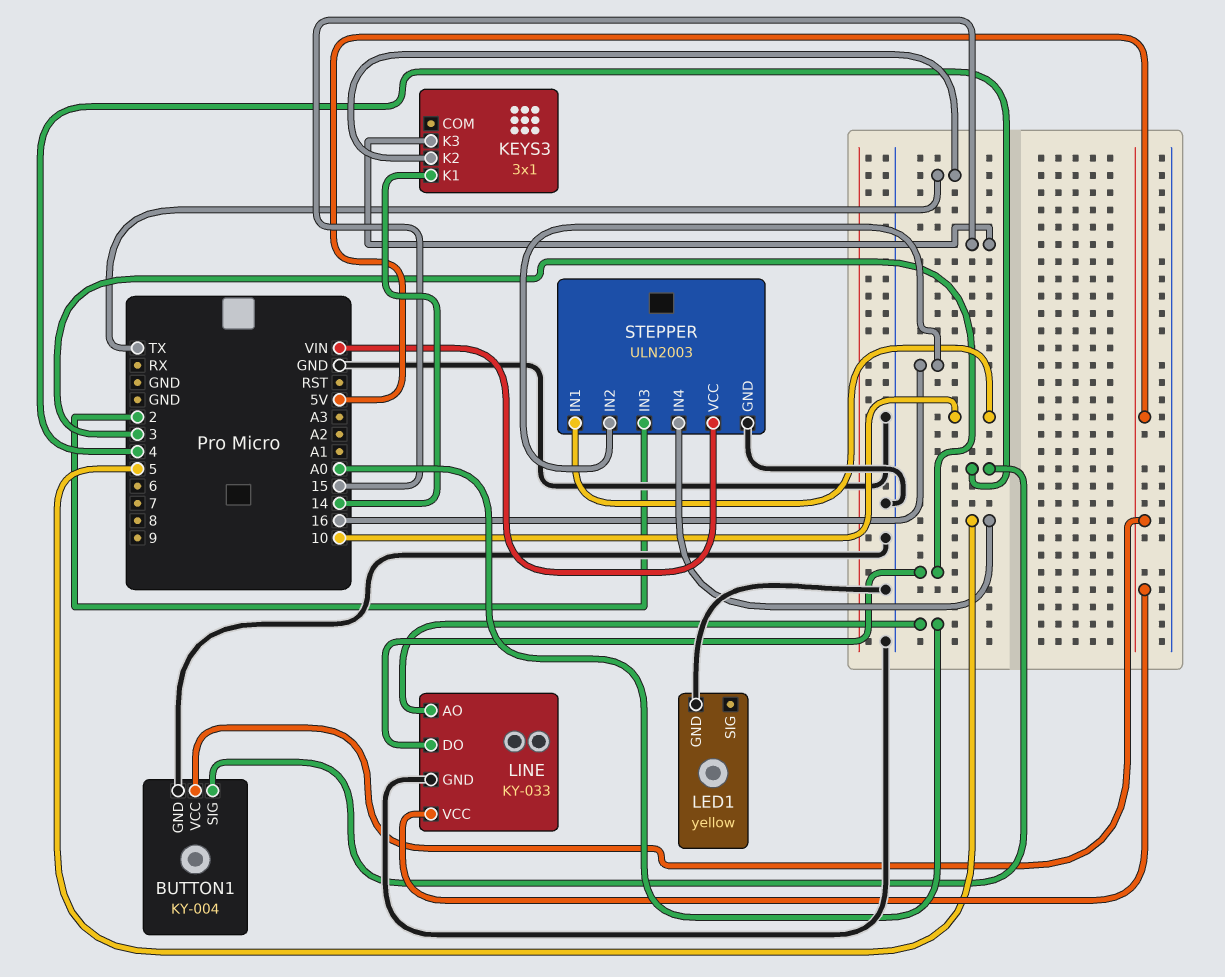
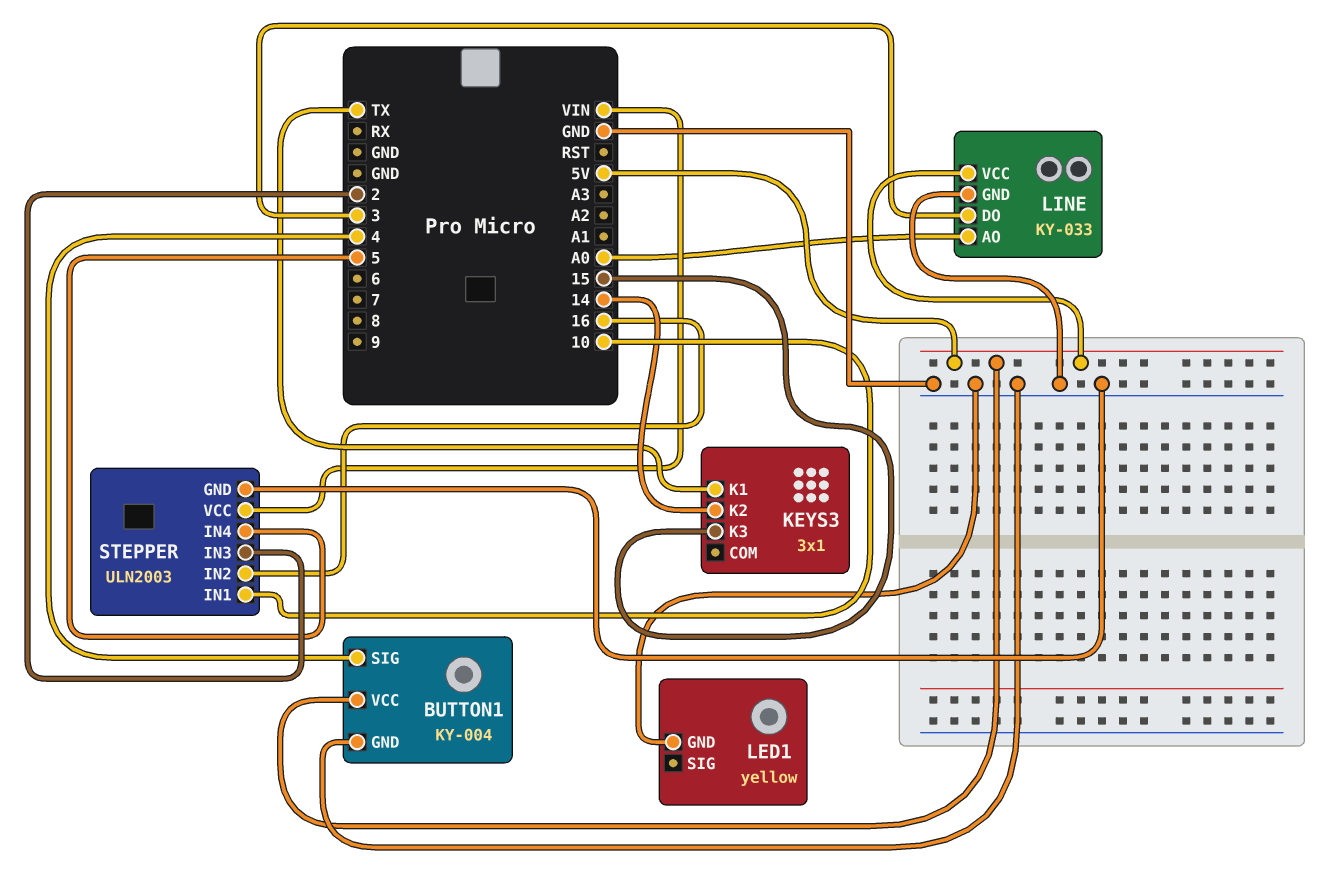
KEYS3 pin K1: 14 -> TX
KEYS3 pin K2: TX -> 14

